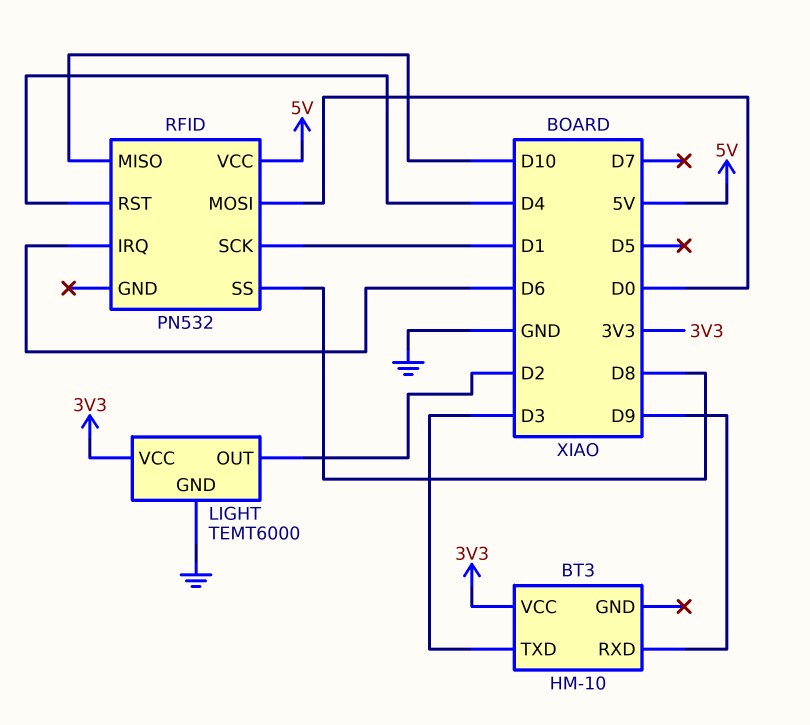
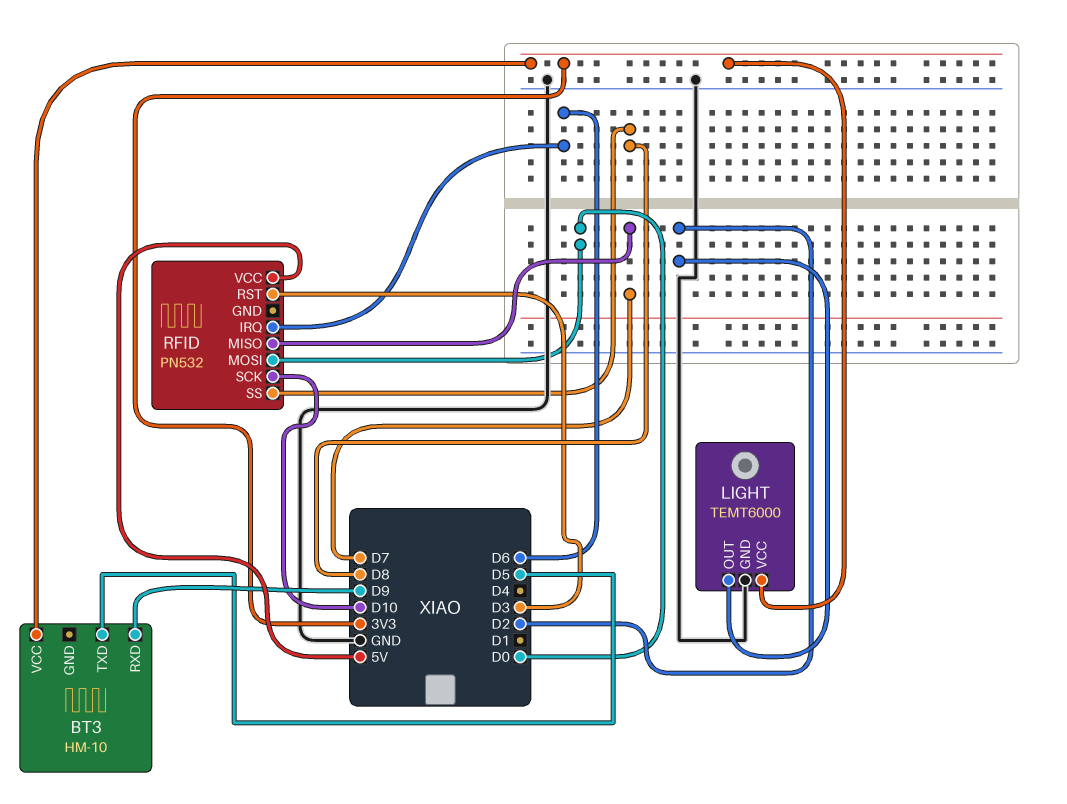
BT3 pin TXD: D3 -> D5
RFID pin MISO: D10 -> D7
RFID pin RST: D4 -> D3
RFID pin SCK: D1 -> D10

